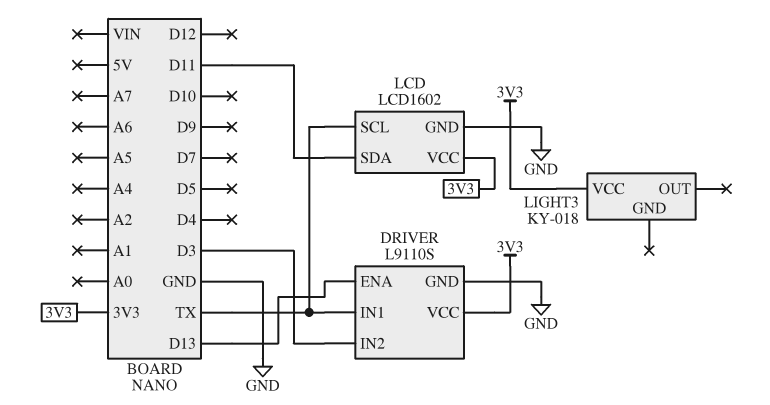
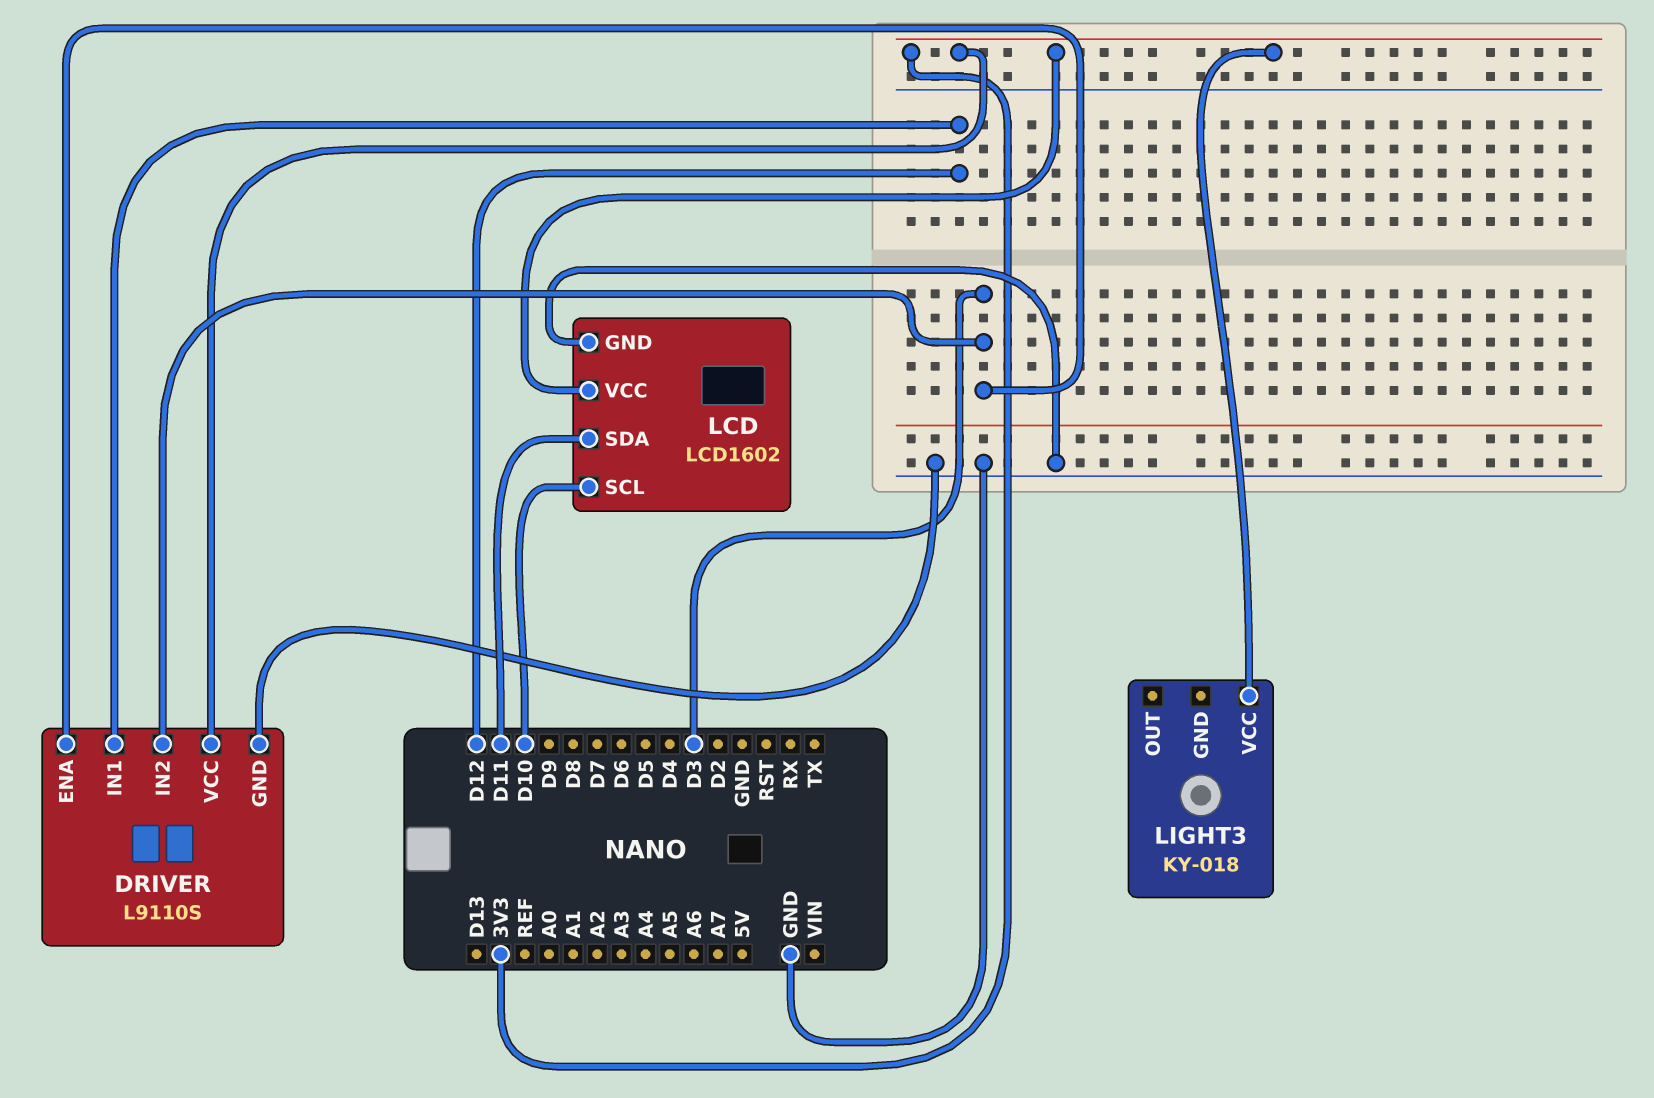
DRIVER pin ENA: D13 -> D3
DRIVER pin IN1: TX -> D12
LCD pin SCL: TX -> D10

